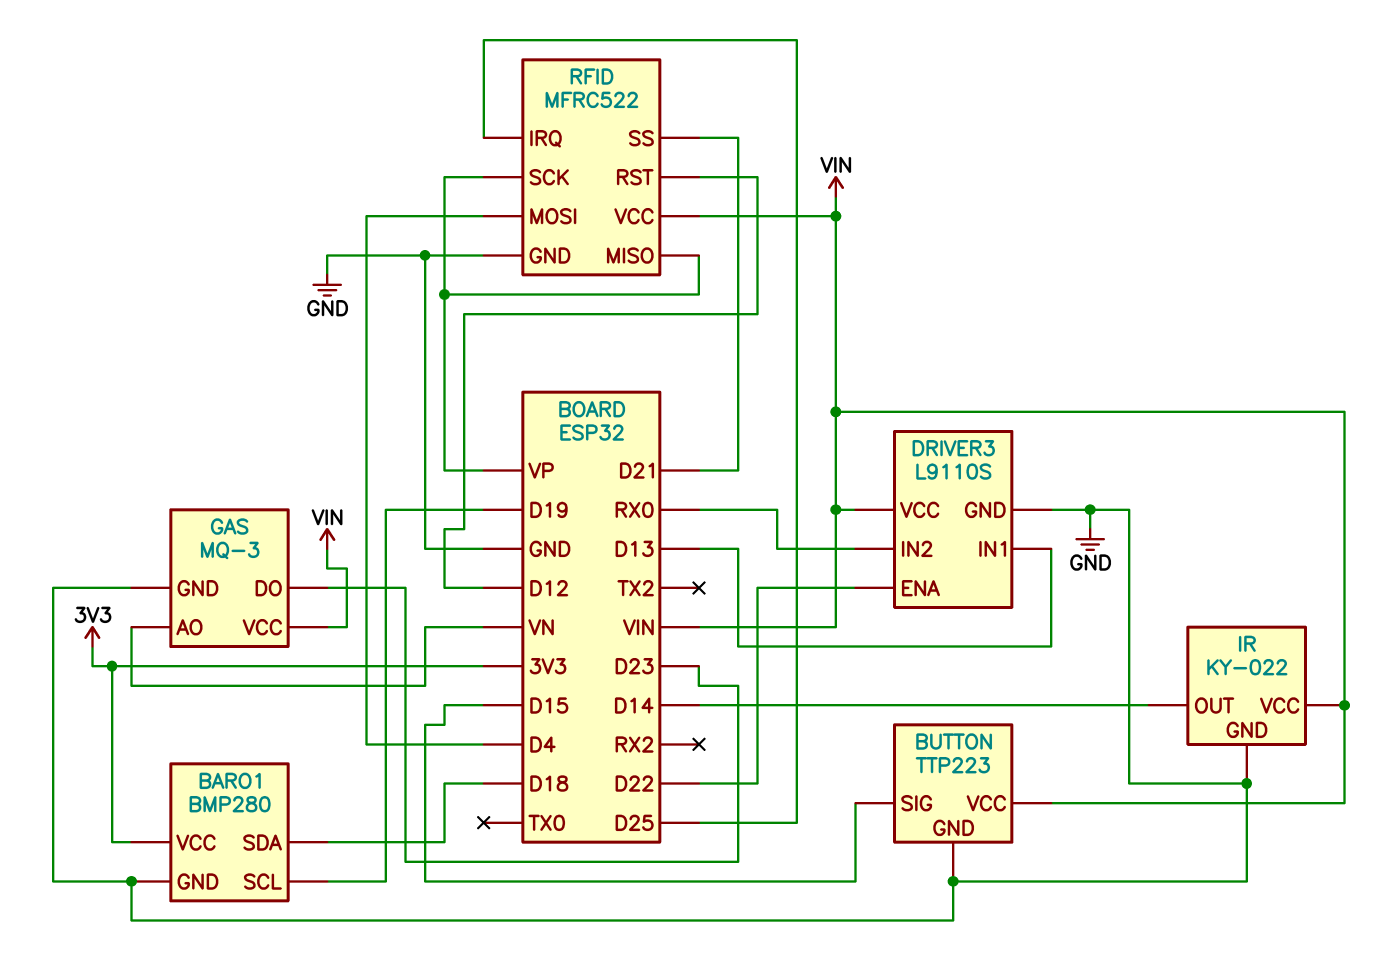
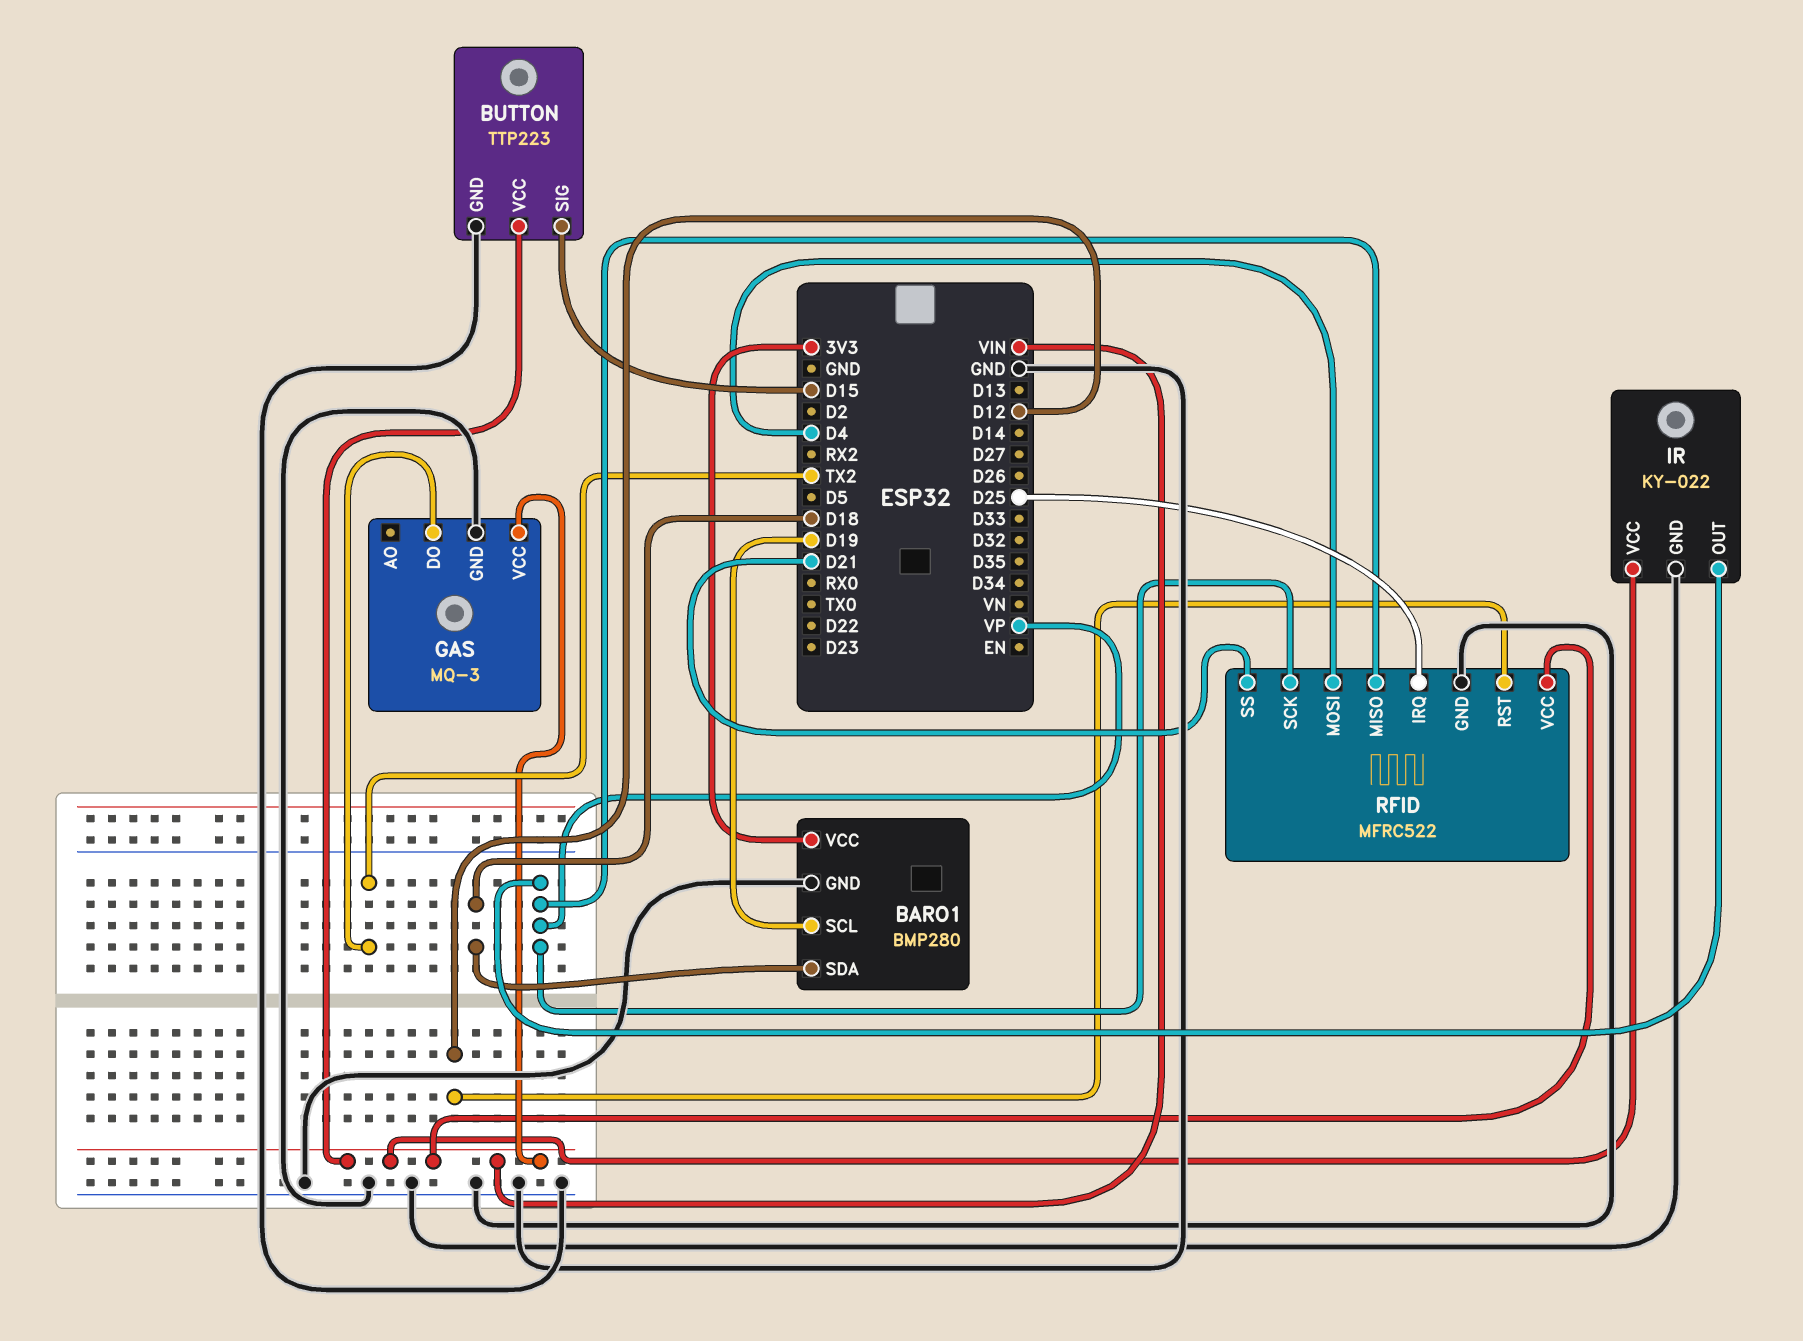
DRIVER3: L9110S -> none
DRIVER3 pin ENA: D22 -> none
DRIVER3 pin GND: GND -> none
DRIVER3 pin IN1: D13 -> none
DRIVER3 pin IN2: RX0 -> none
DRIVER3 pin VCC: VIN -> none
GAS pin AO: VN -> none
GAS pin DO: D23 -> TX2
IR pin OUT: D14 -> VP

